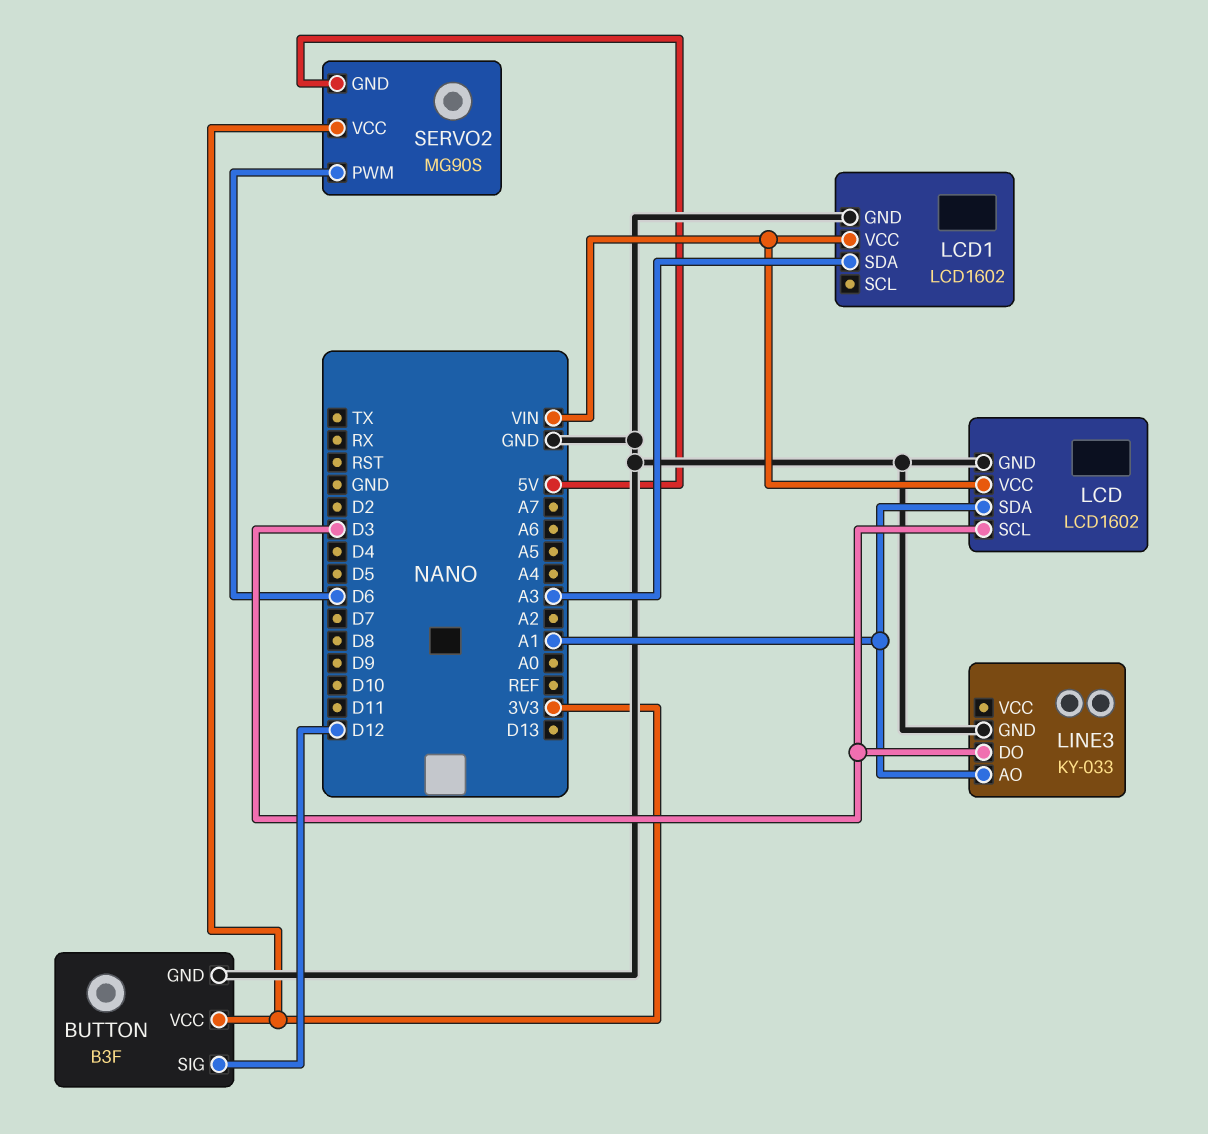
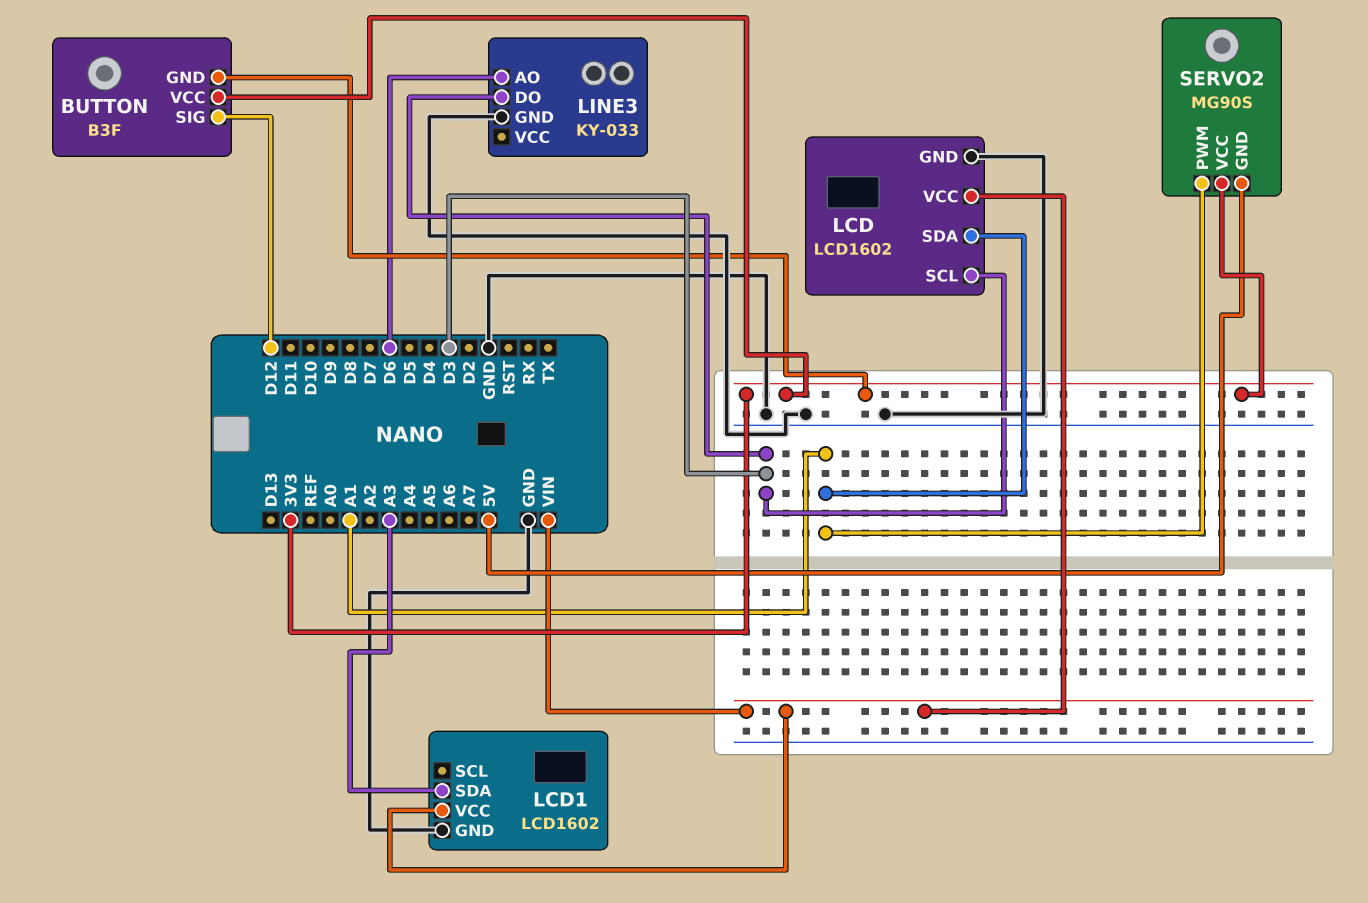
BUTTON pin GND: GND -> 3V3
LINE3 pin AO: A1 -> D6
SERVO2 pin PWM: D6 -> A1

